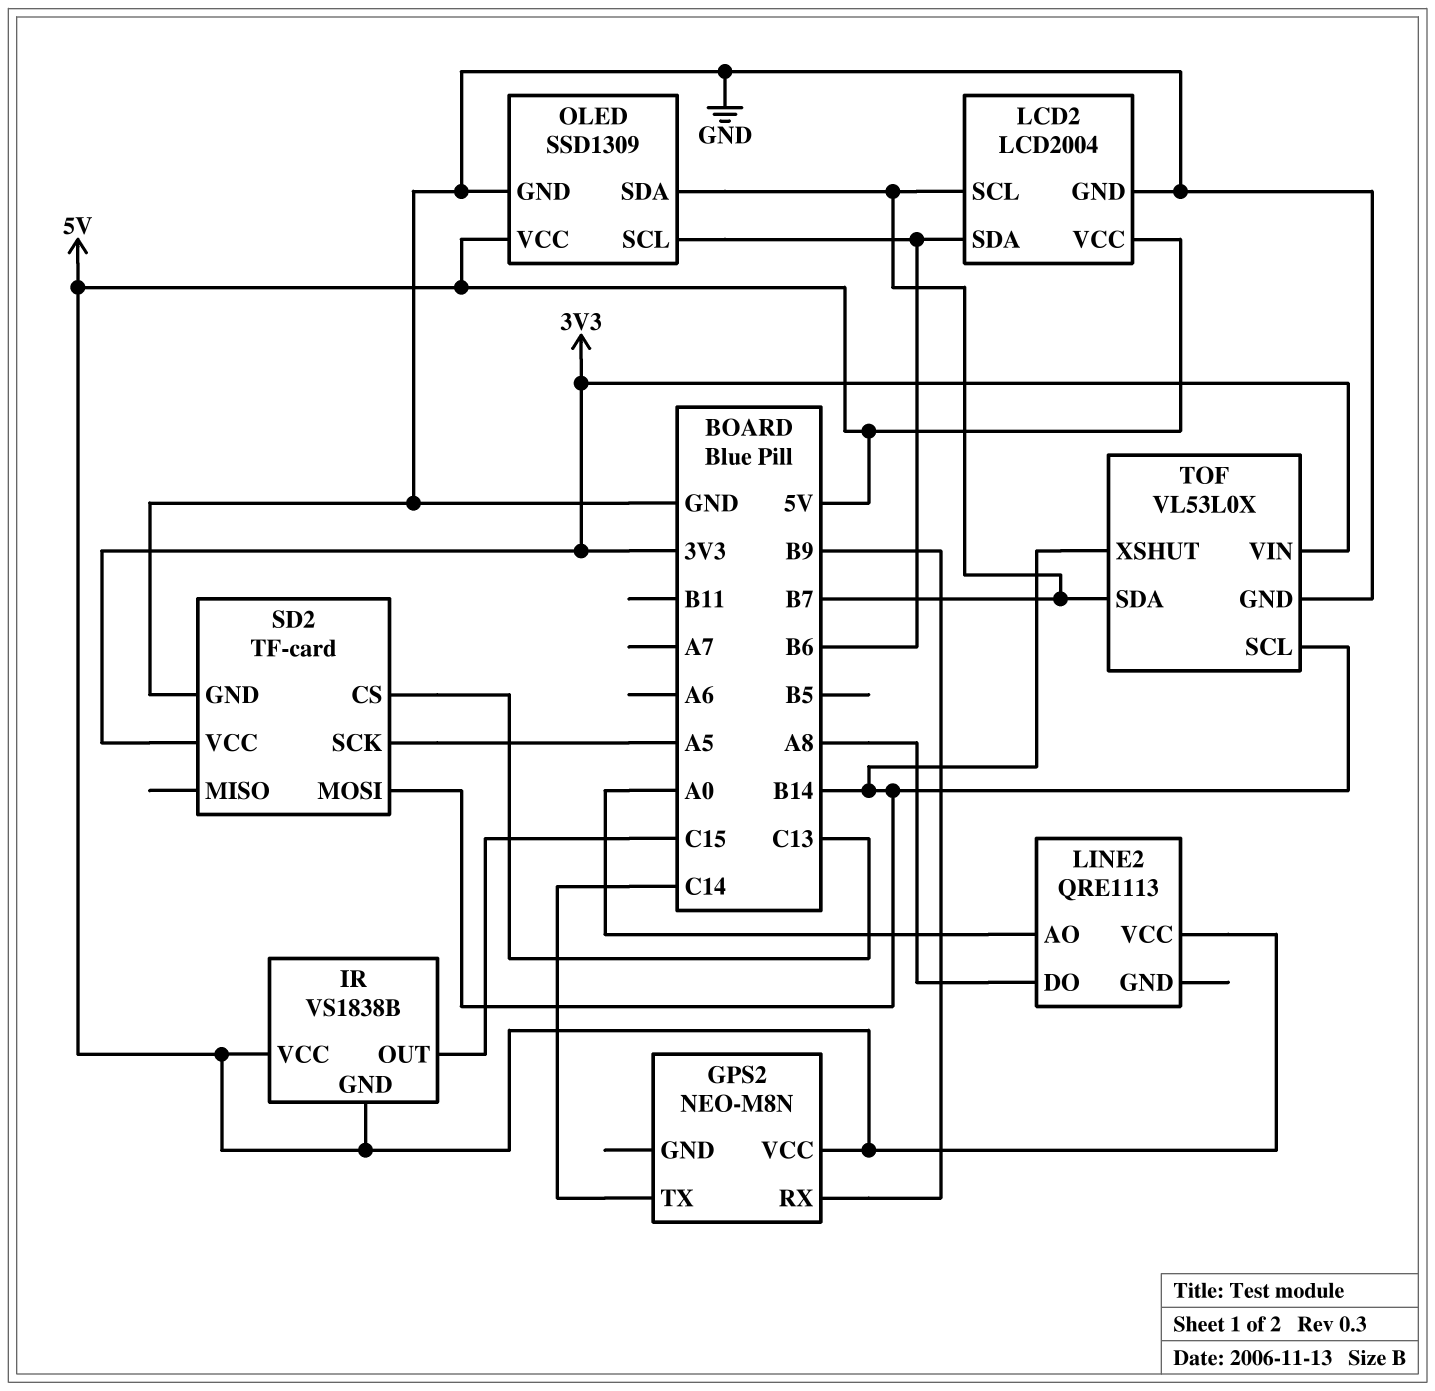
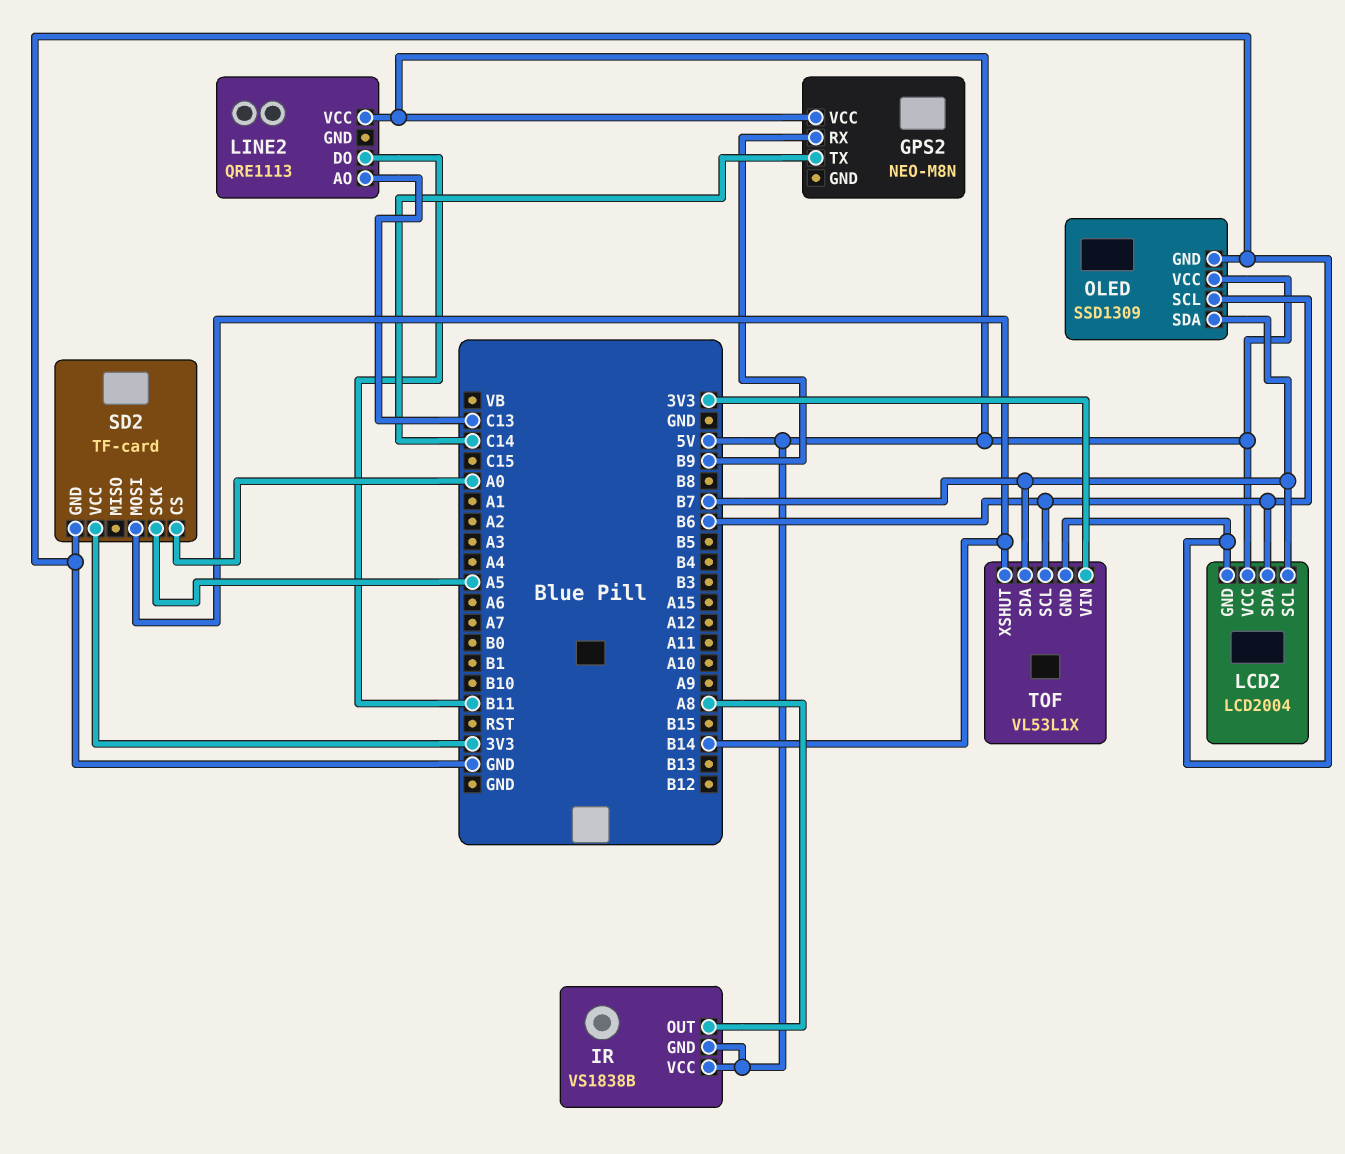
IR pin OUT: C15 -> A8
LINE2 pin AO: A0 -> C13
LINE2 pin DO: A8 -> B11
SD2 pin CS: C13 -> A0
TOF: VL53L0X -> VL53L1X
TOF pin SCL: B14 -> B6

